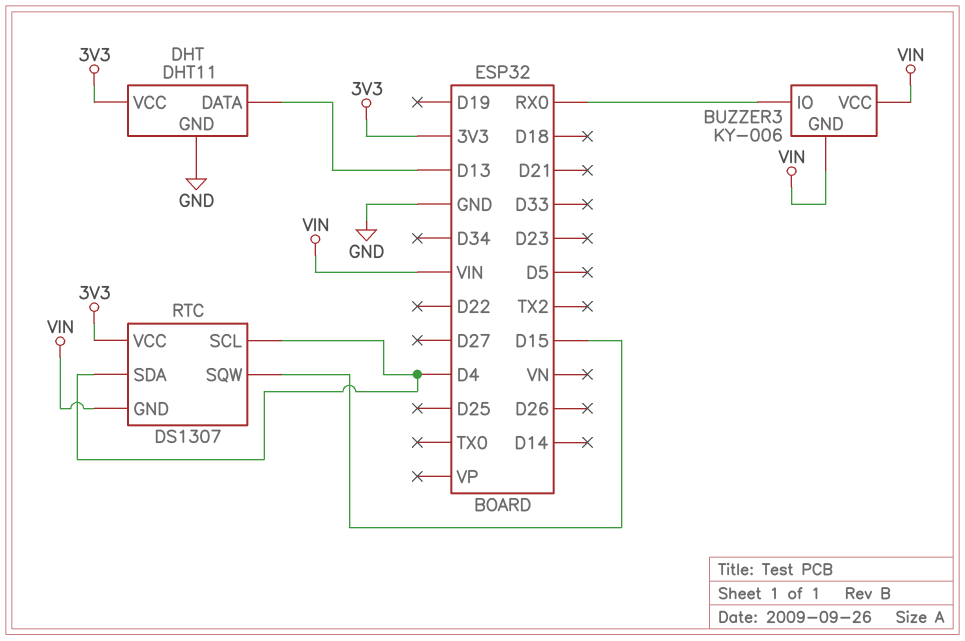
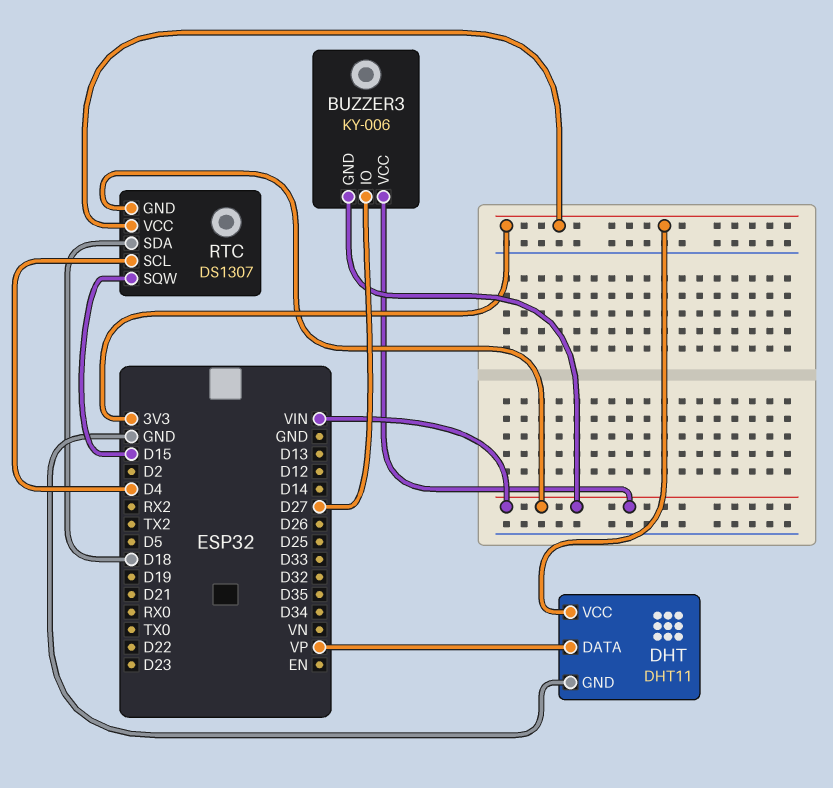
BUZZER3 pin IO: RX0 -> D27
DHT pin DATA: D13 -> VP
RTC pin SDA: D4 -> D18

